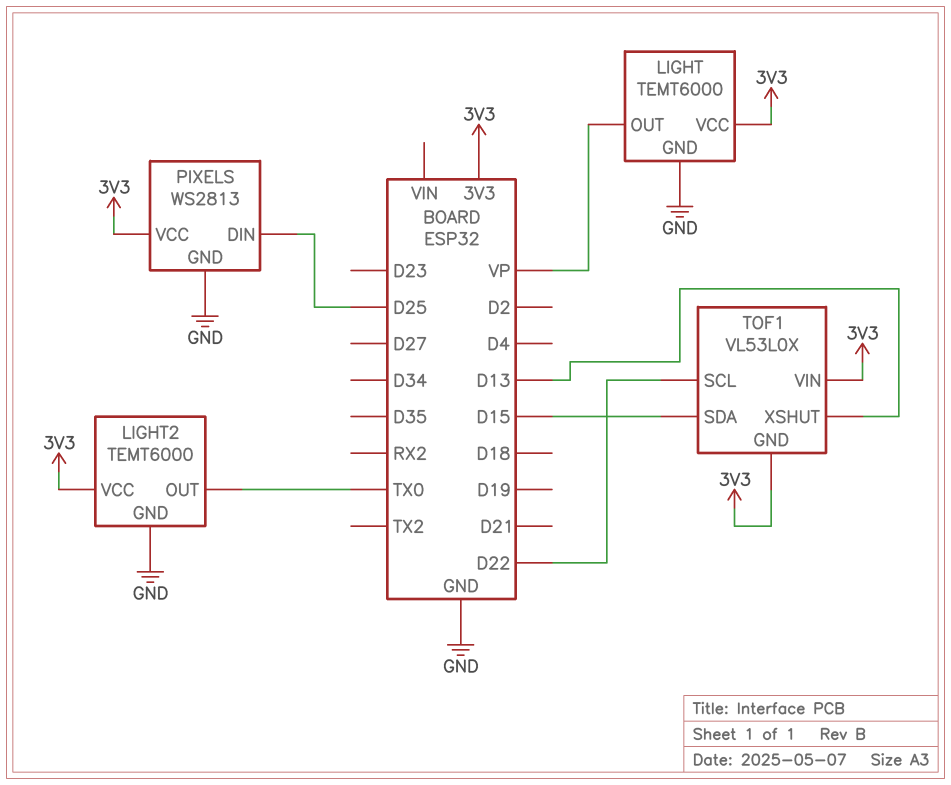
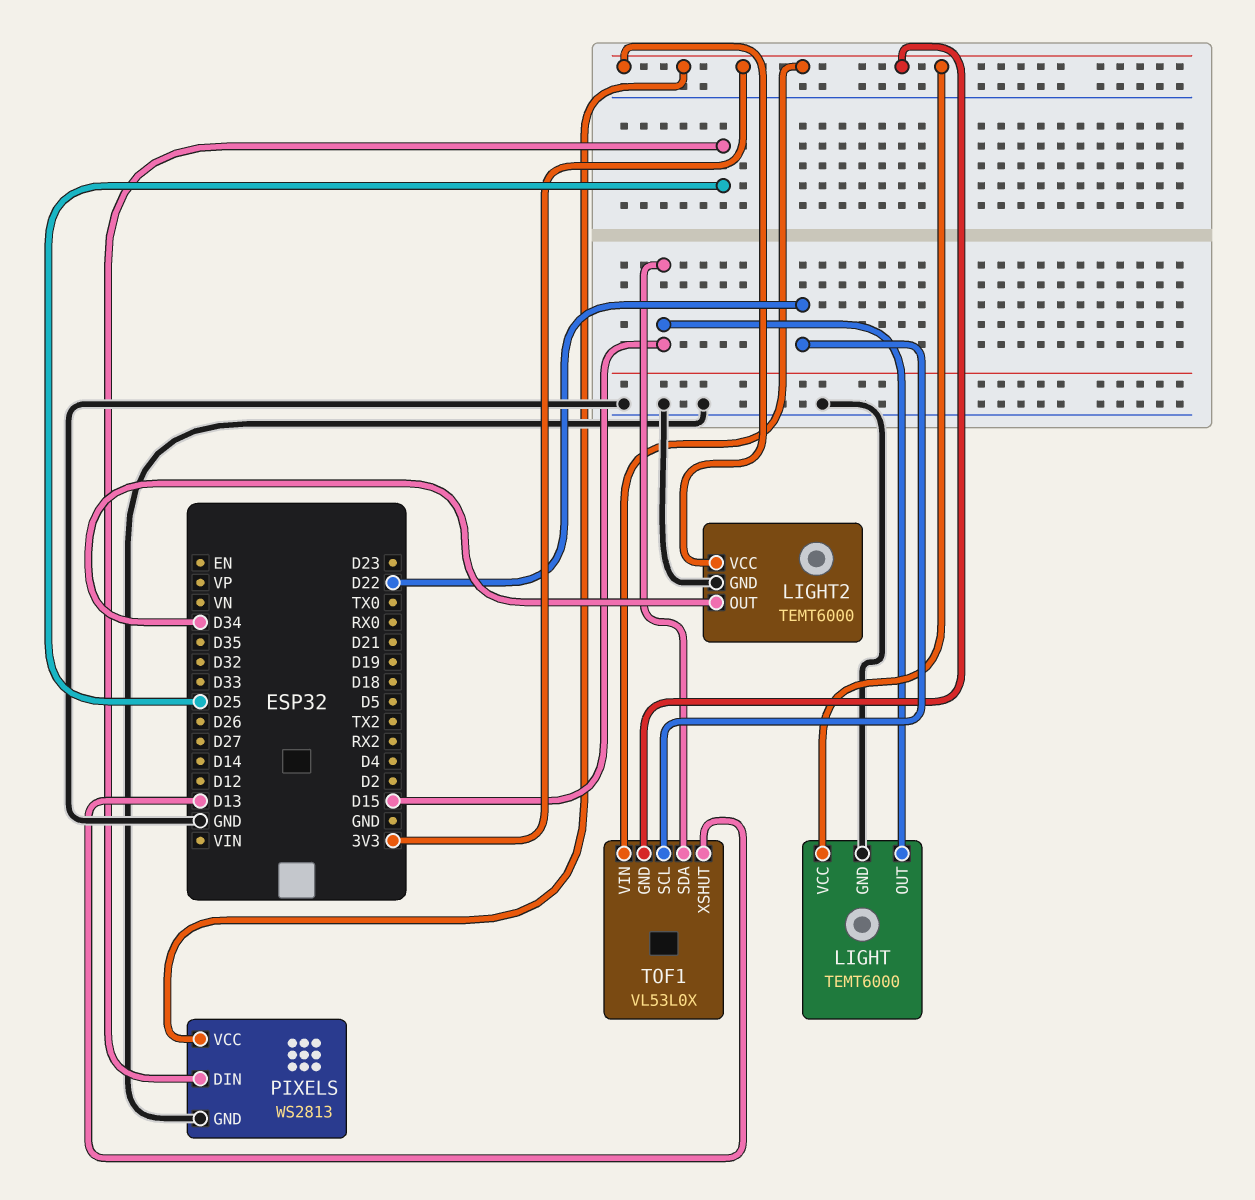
LIGHT pin OUT: VP -> D15
LIGHT2 pin OUT: TX0 -> D34

